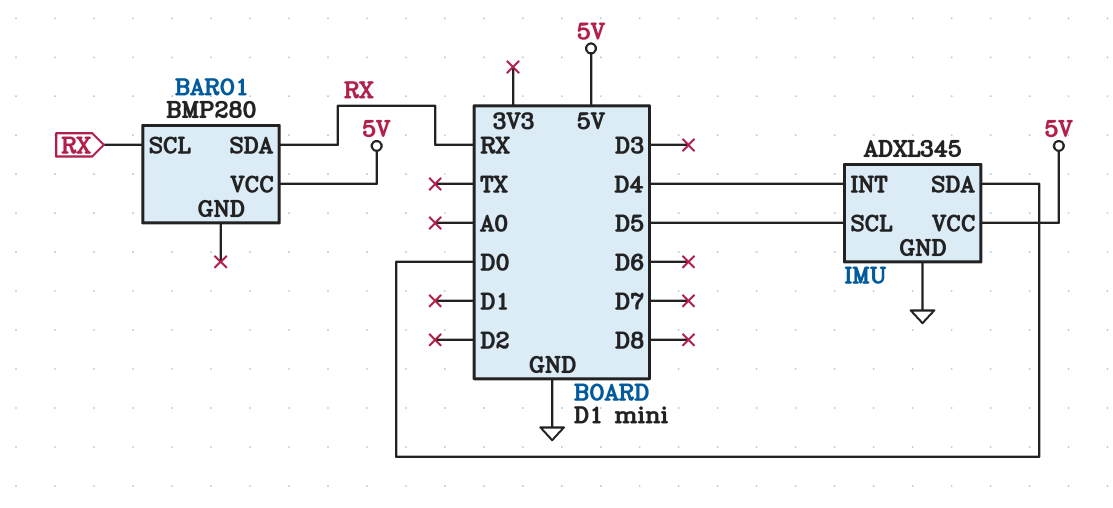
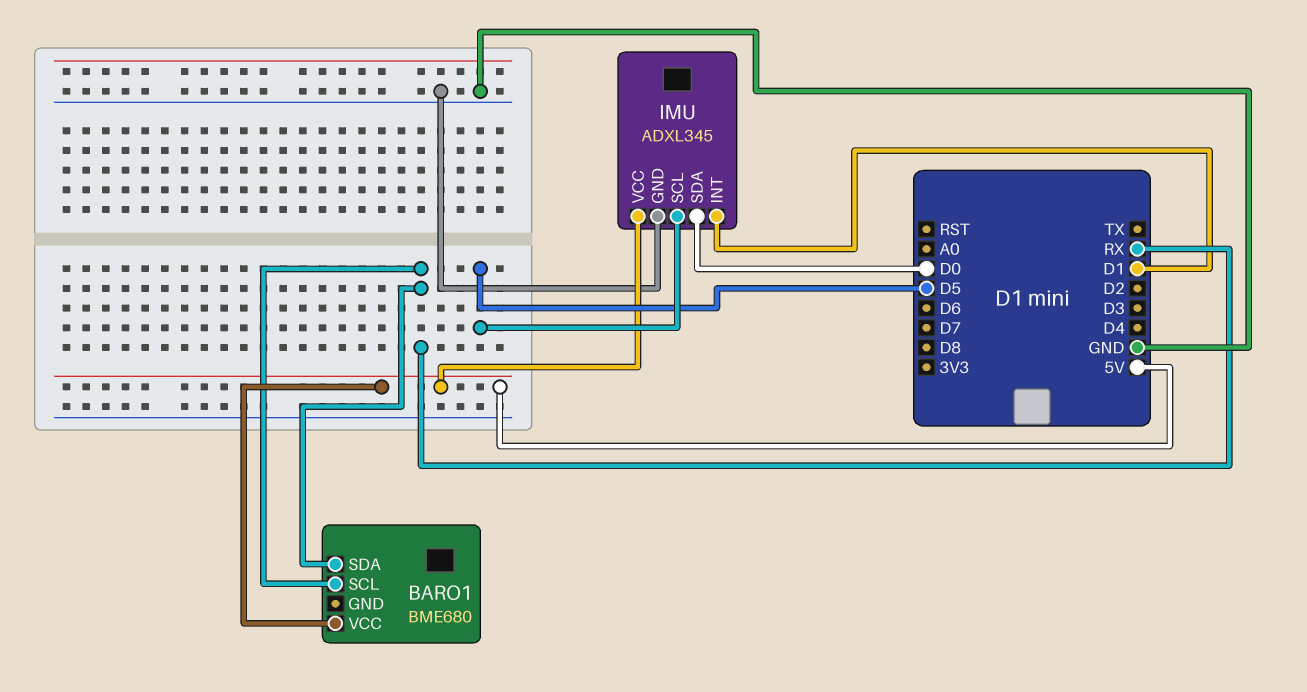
BARO1: BMP280 -> BME680
IMU pin INT: D4 -> D1

